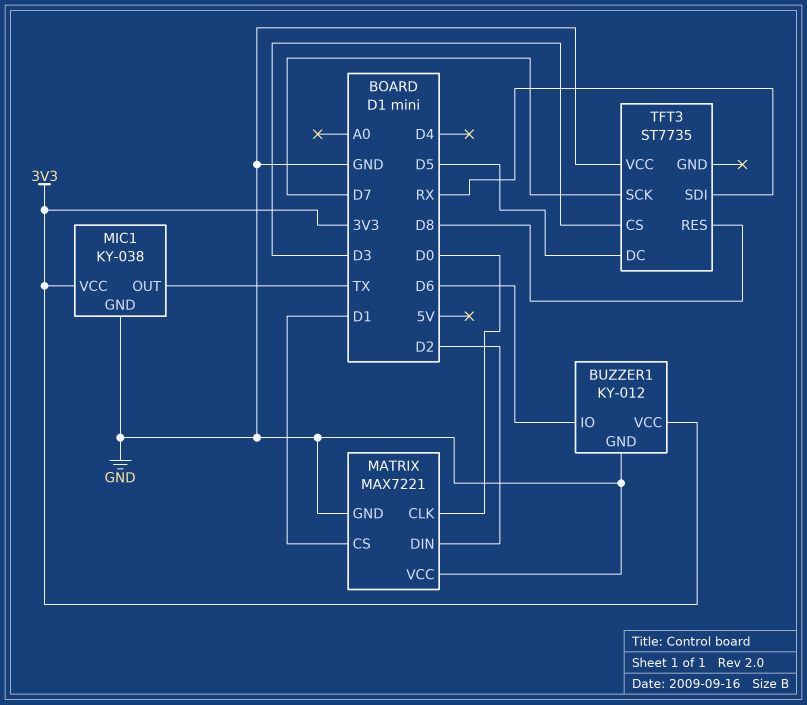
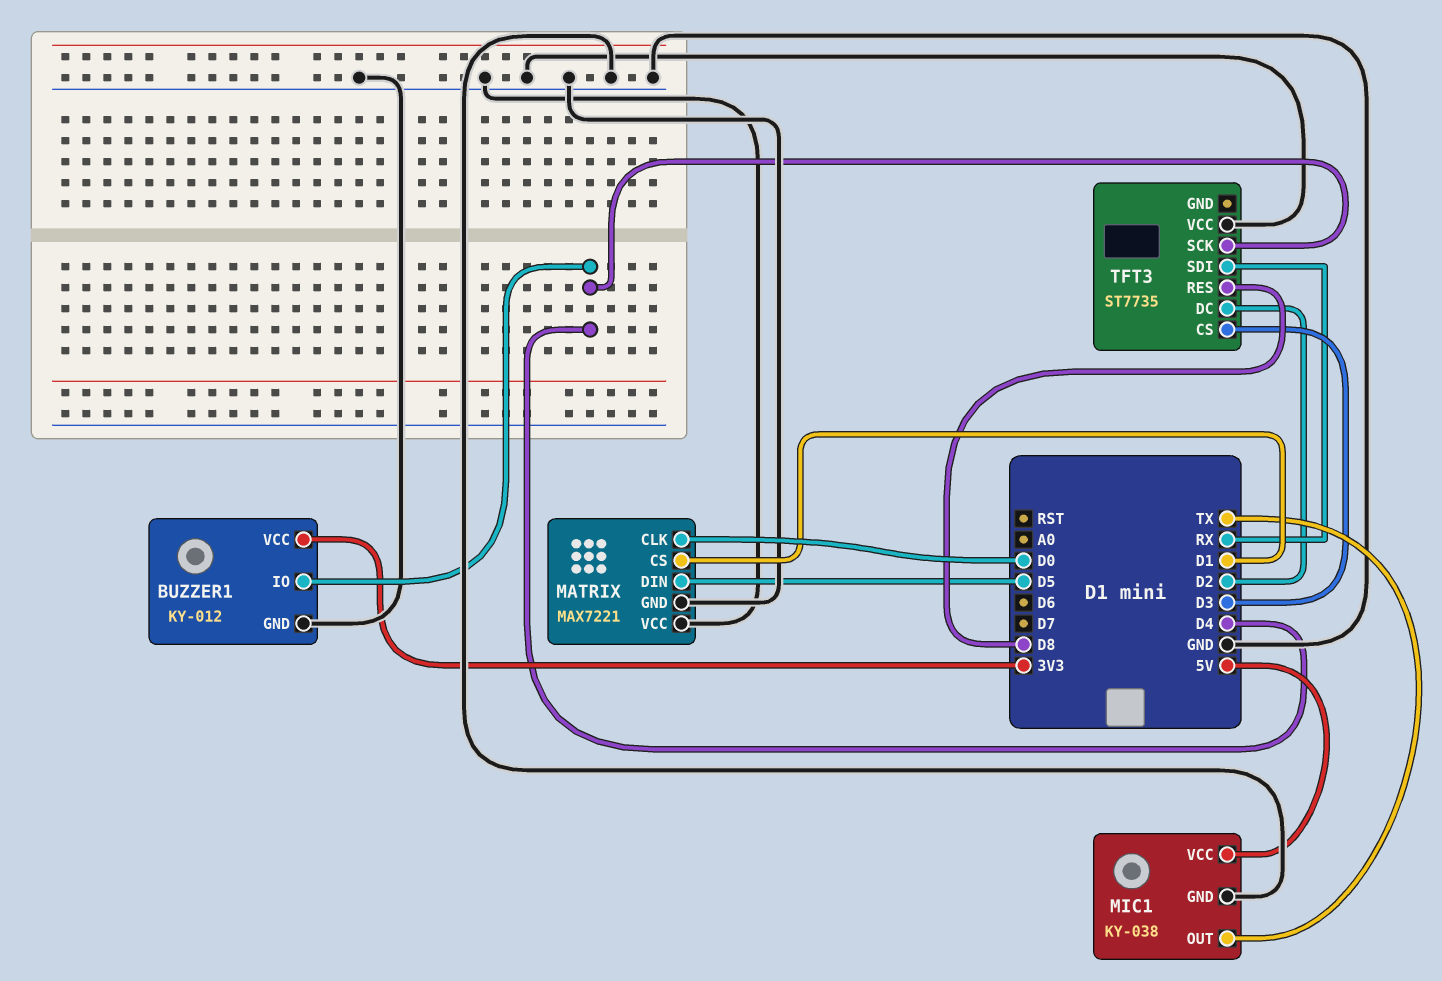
BUZZER1 pin IO: D6 -> D4
MATRIX pin DIN: D2 -> D5
MIC1 pin VCC: 3V3 -> 5V
TFT3 pin DC: D5 -> D2
TFT3 pin SCK: D7 -> D4

